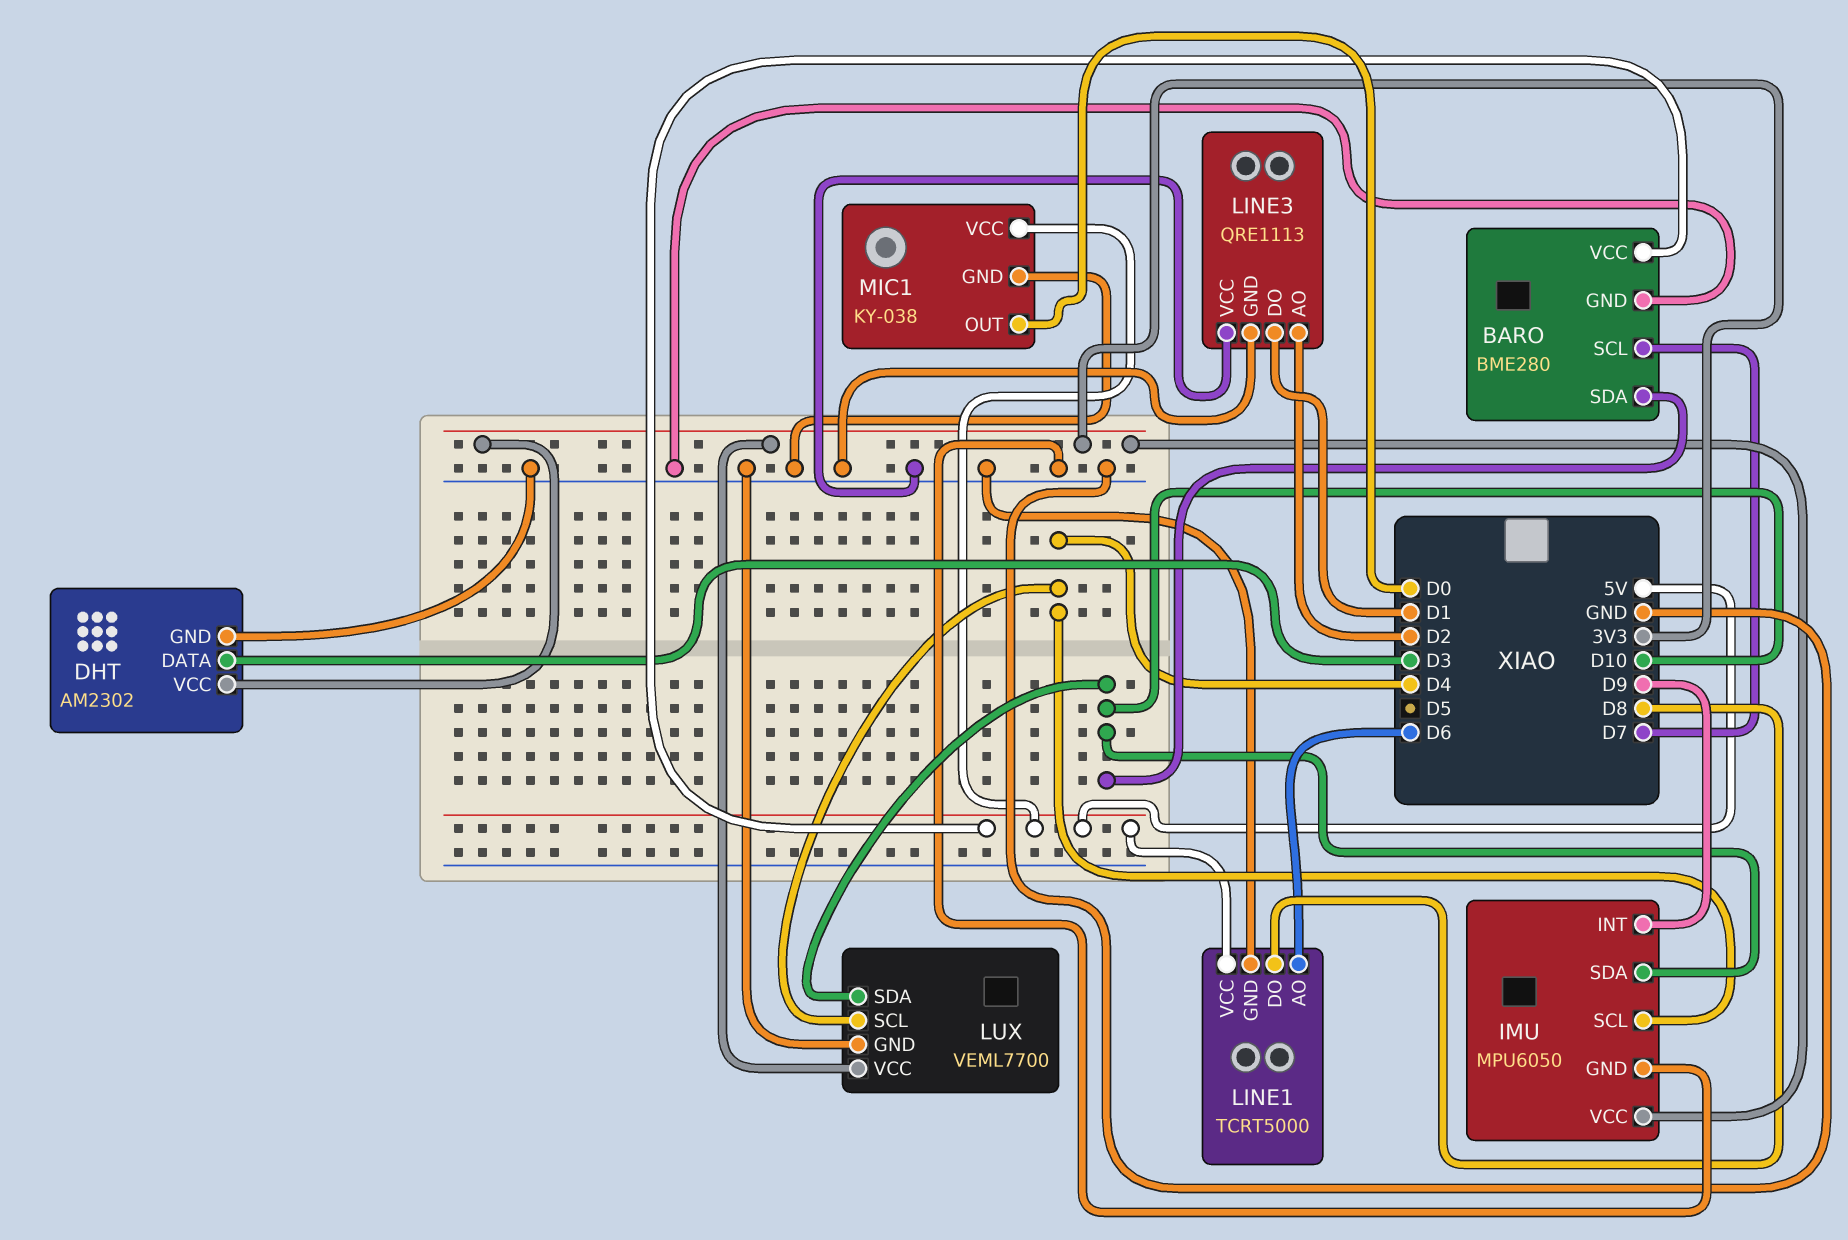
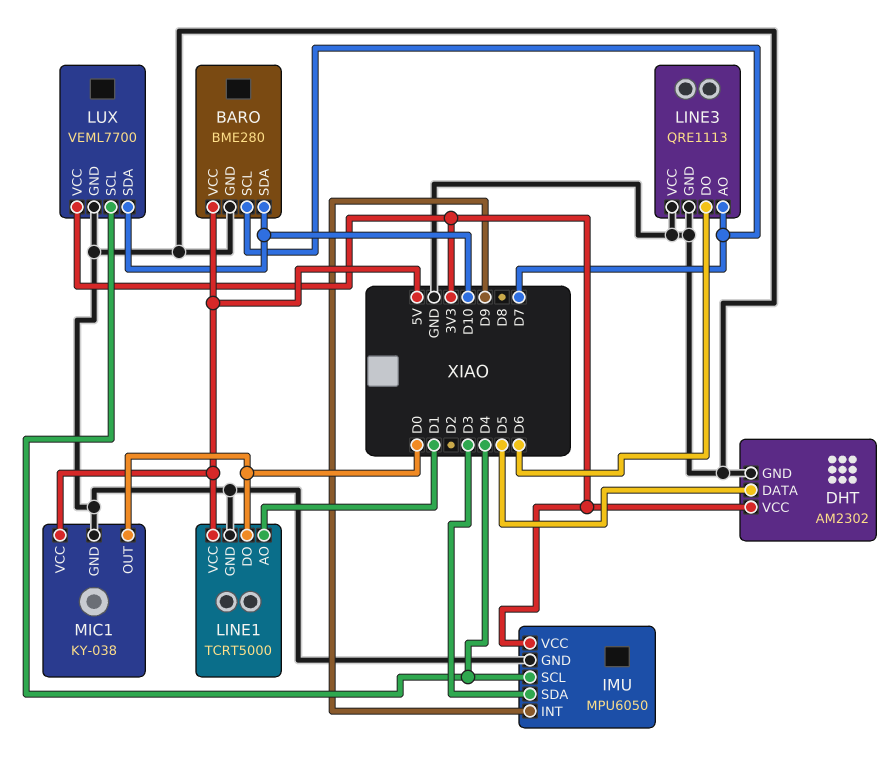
DHT pin DATA: D3 -> D5
IMU pin SDA: D10 -> D3
LINE1 pin AO: D6 -> D1
LINE1 pin DO: D8 -> D0
LINE3 pin AO: D2 -> D7
LINE3 pin DO: D1 -> D6

